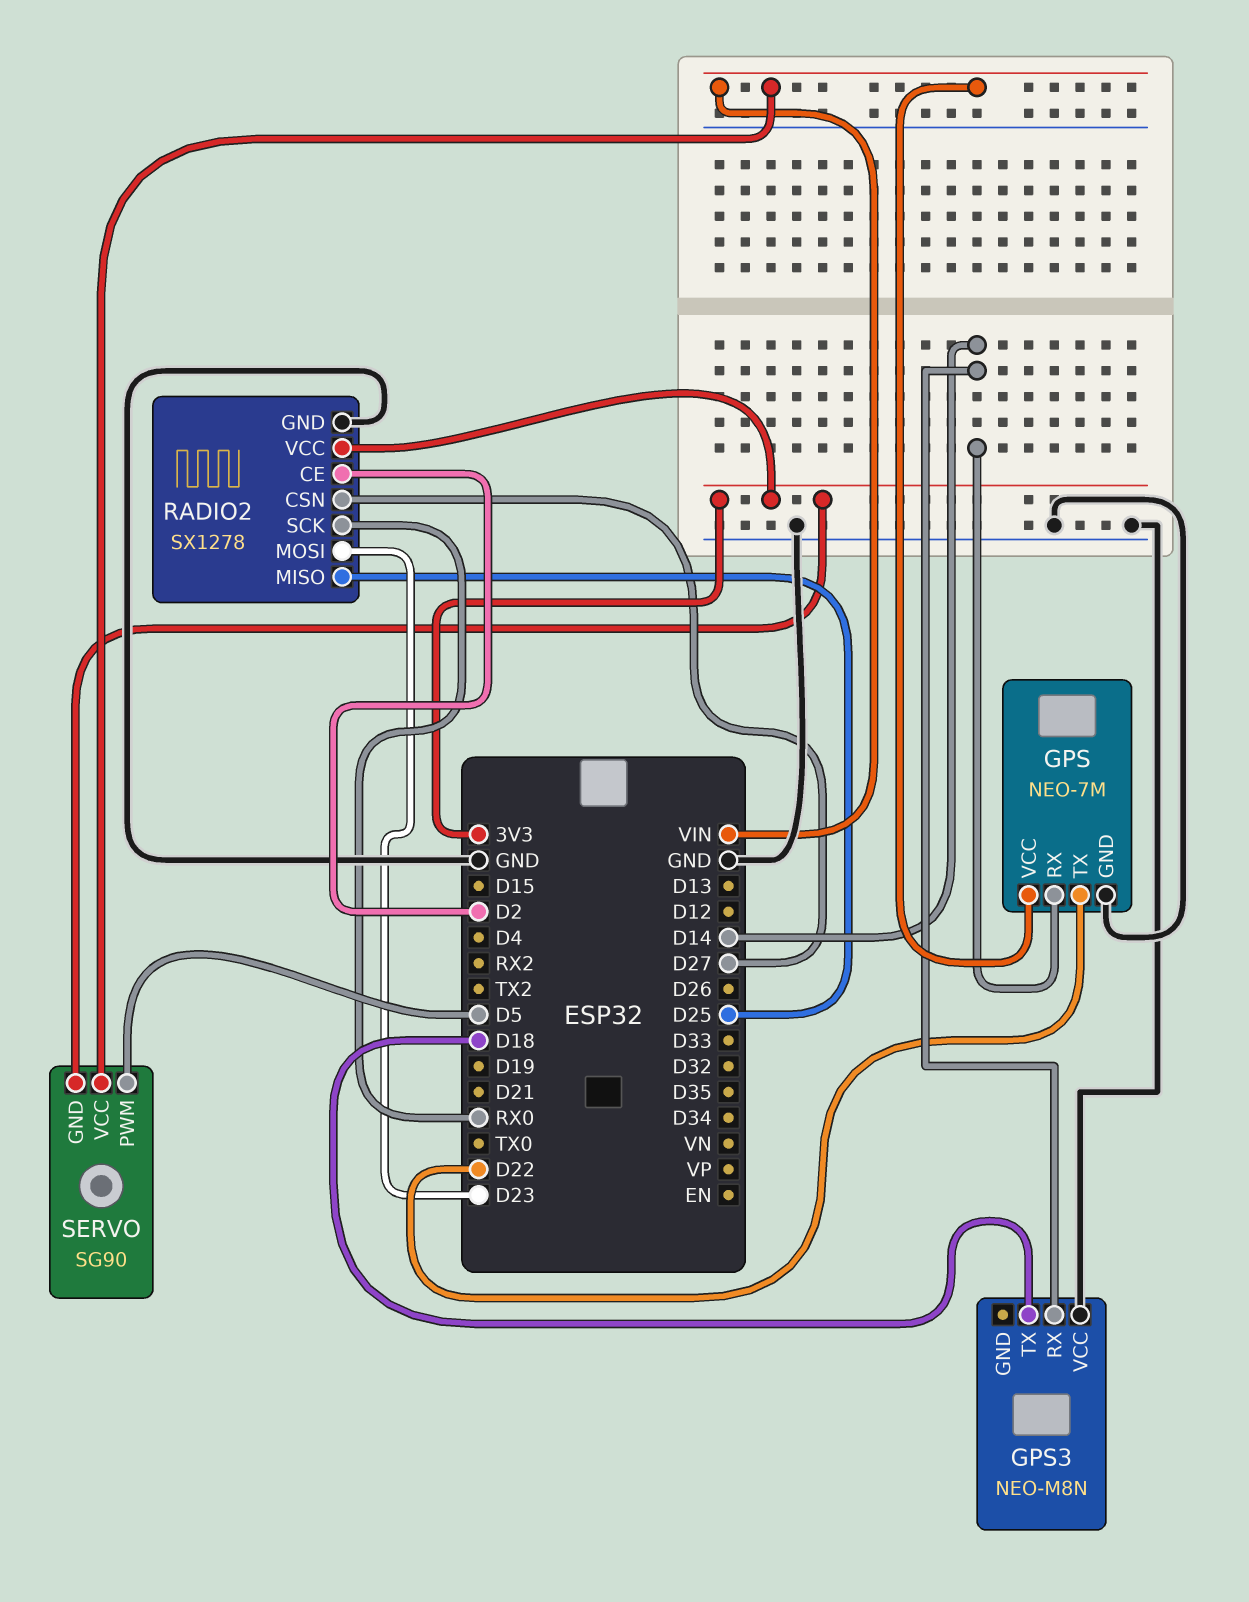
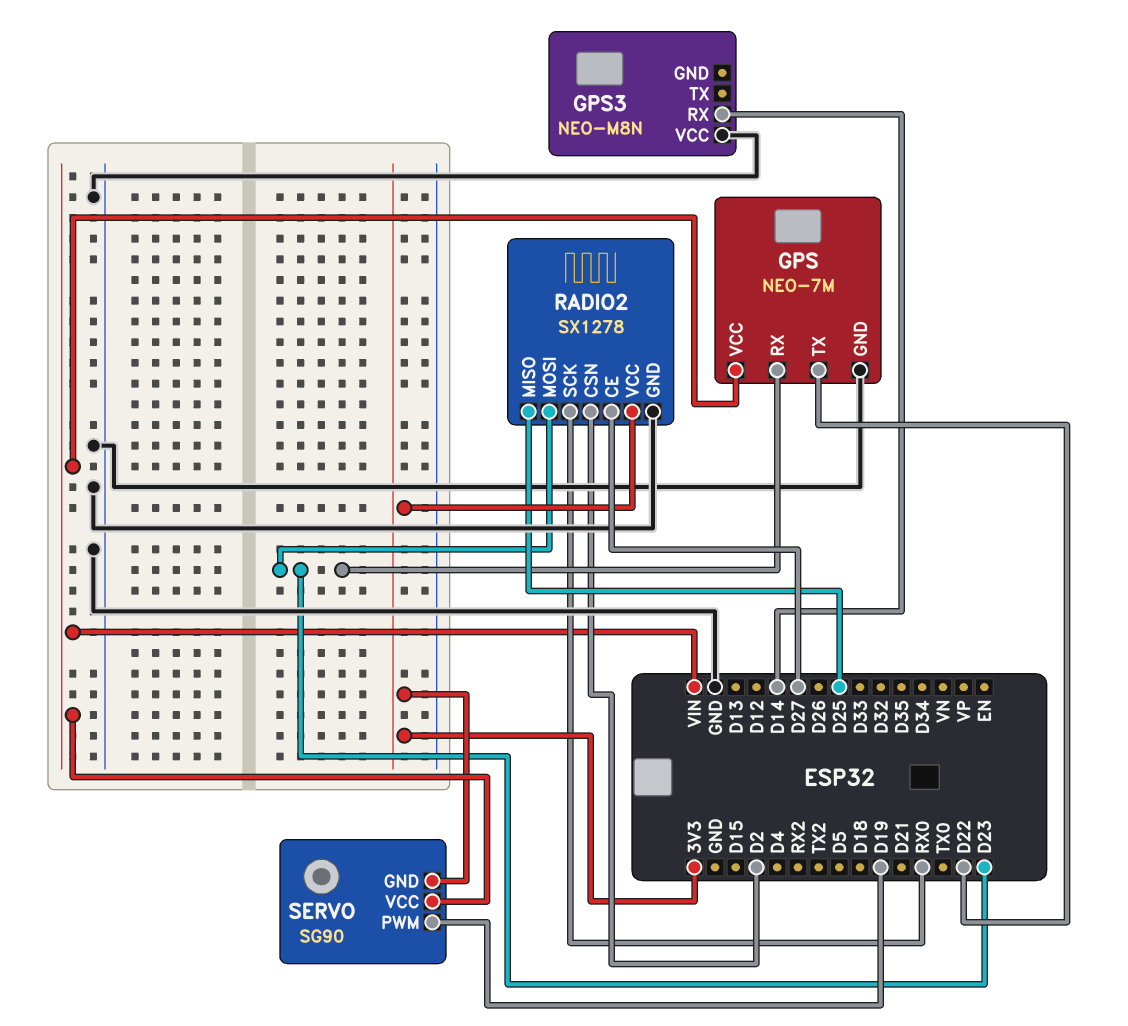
GPS pin RX: D14 -> D23
GPS3 pin TX: D18 -> none
RADIO2 pin CE: D2 -> D27
RADIO2 pin CSN: D27 -> D2
SERVO pin PWM: D5 -> D19

